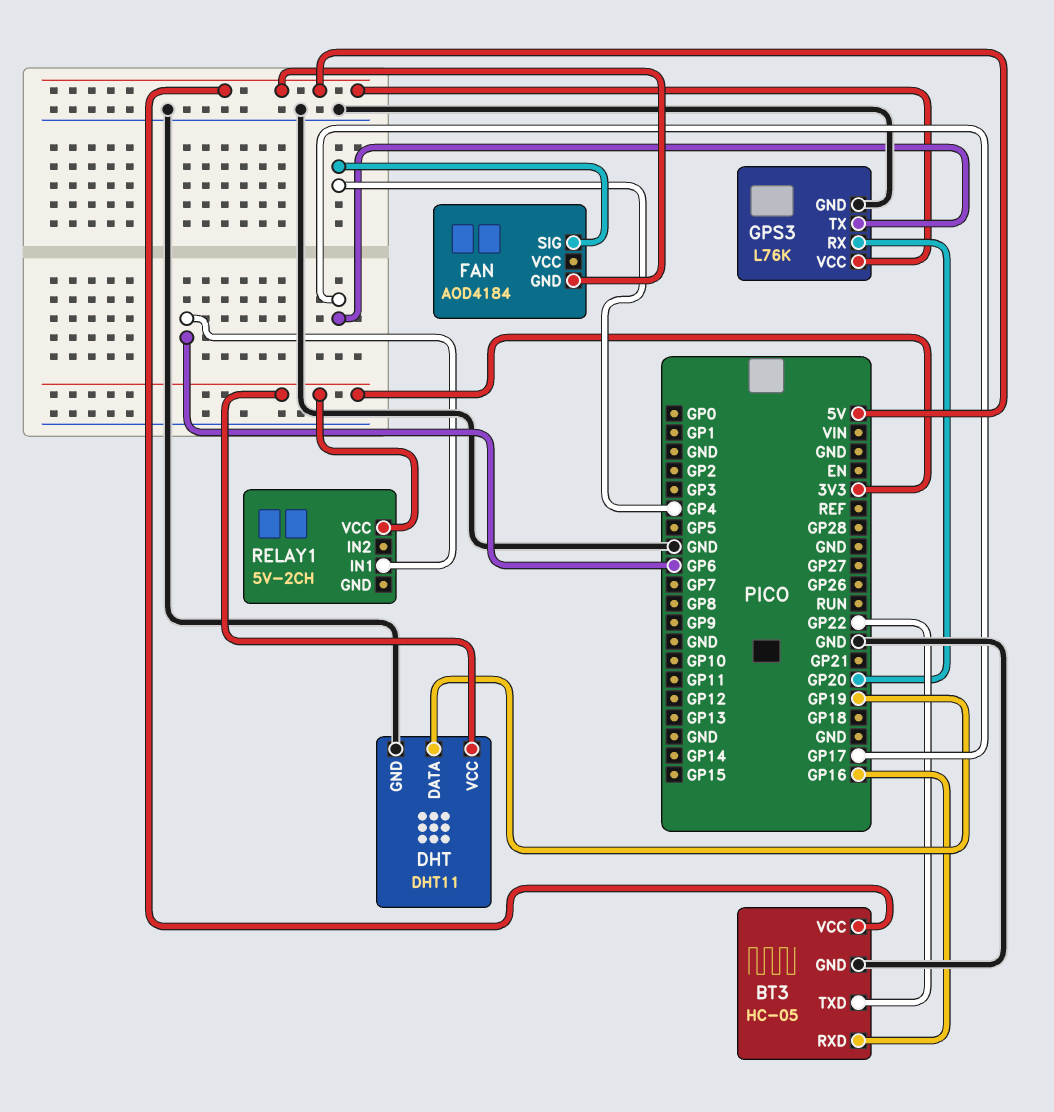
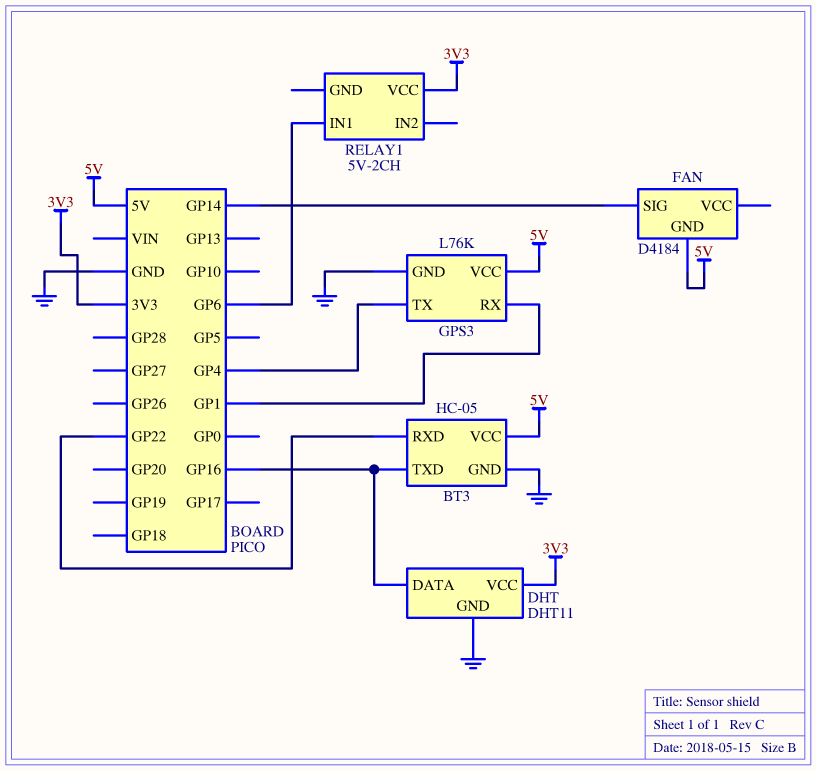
BT3 pin RXD: GP16 -> GP22
BT3 pin TXD: GP22 -> GP16
DHT pin DATA: GP19 -> GP16
FAN: AOD4184 -> D4184
FAN pin SIG: GP4 -> GP14
GPS3 pin RX: GP20 -> GP1
GPS3 pin TX: GP17 -> GP4

